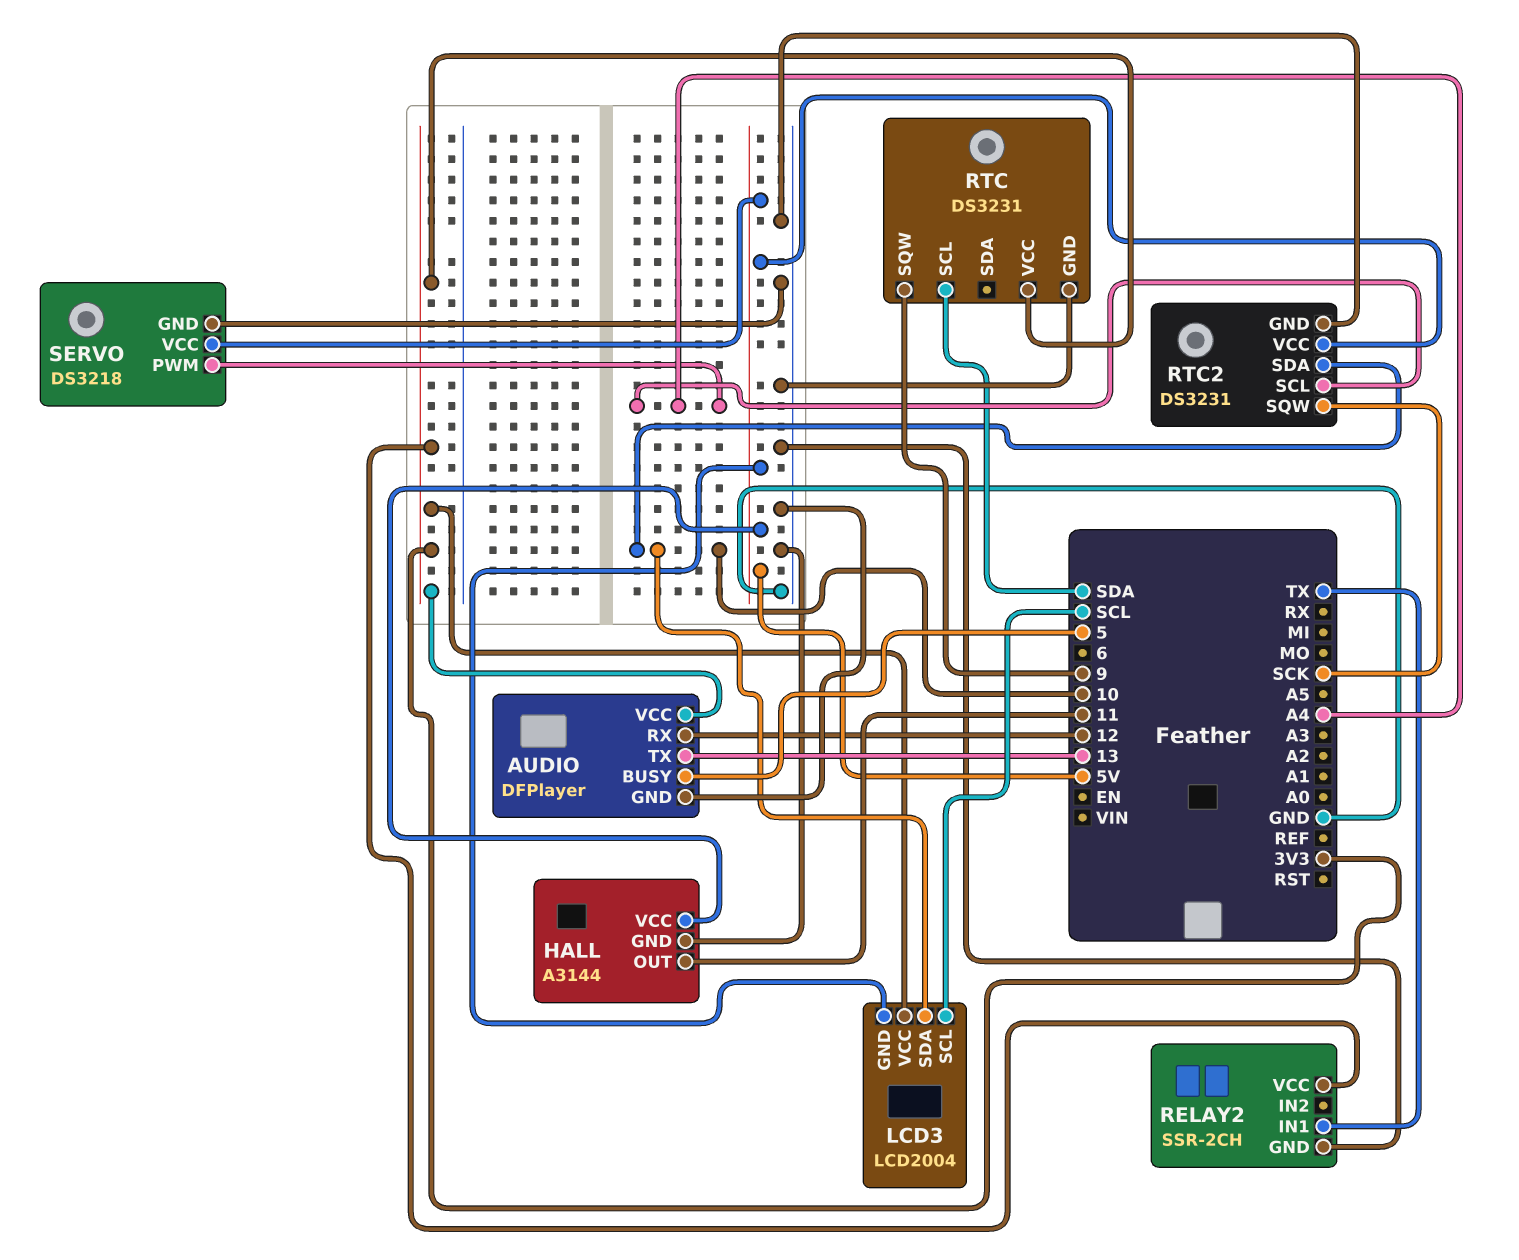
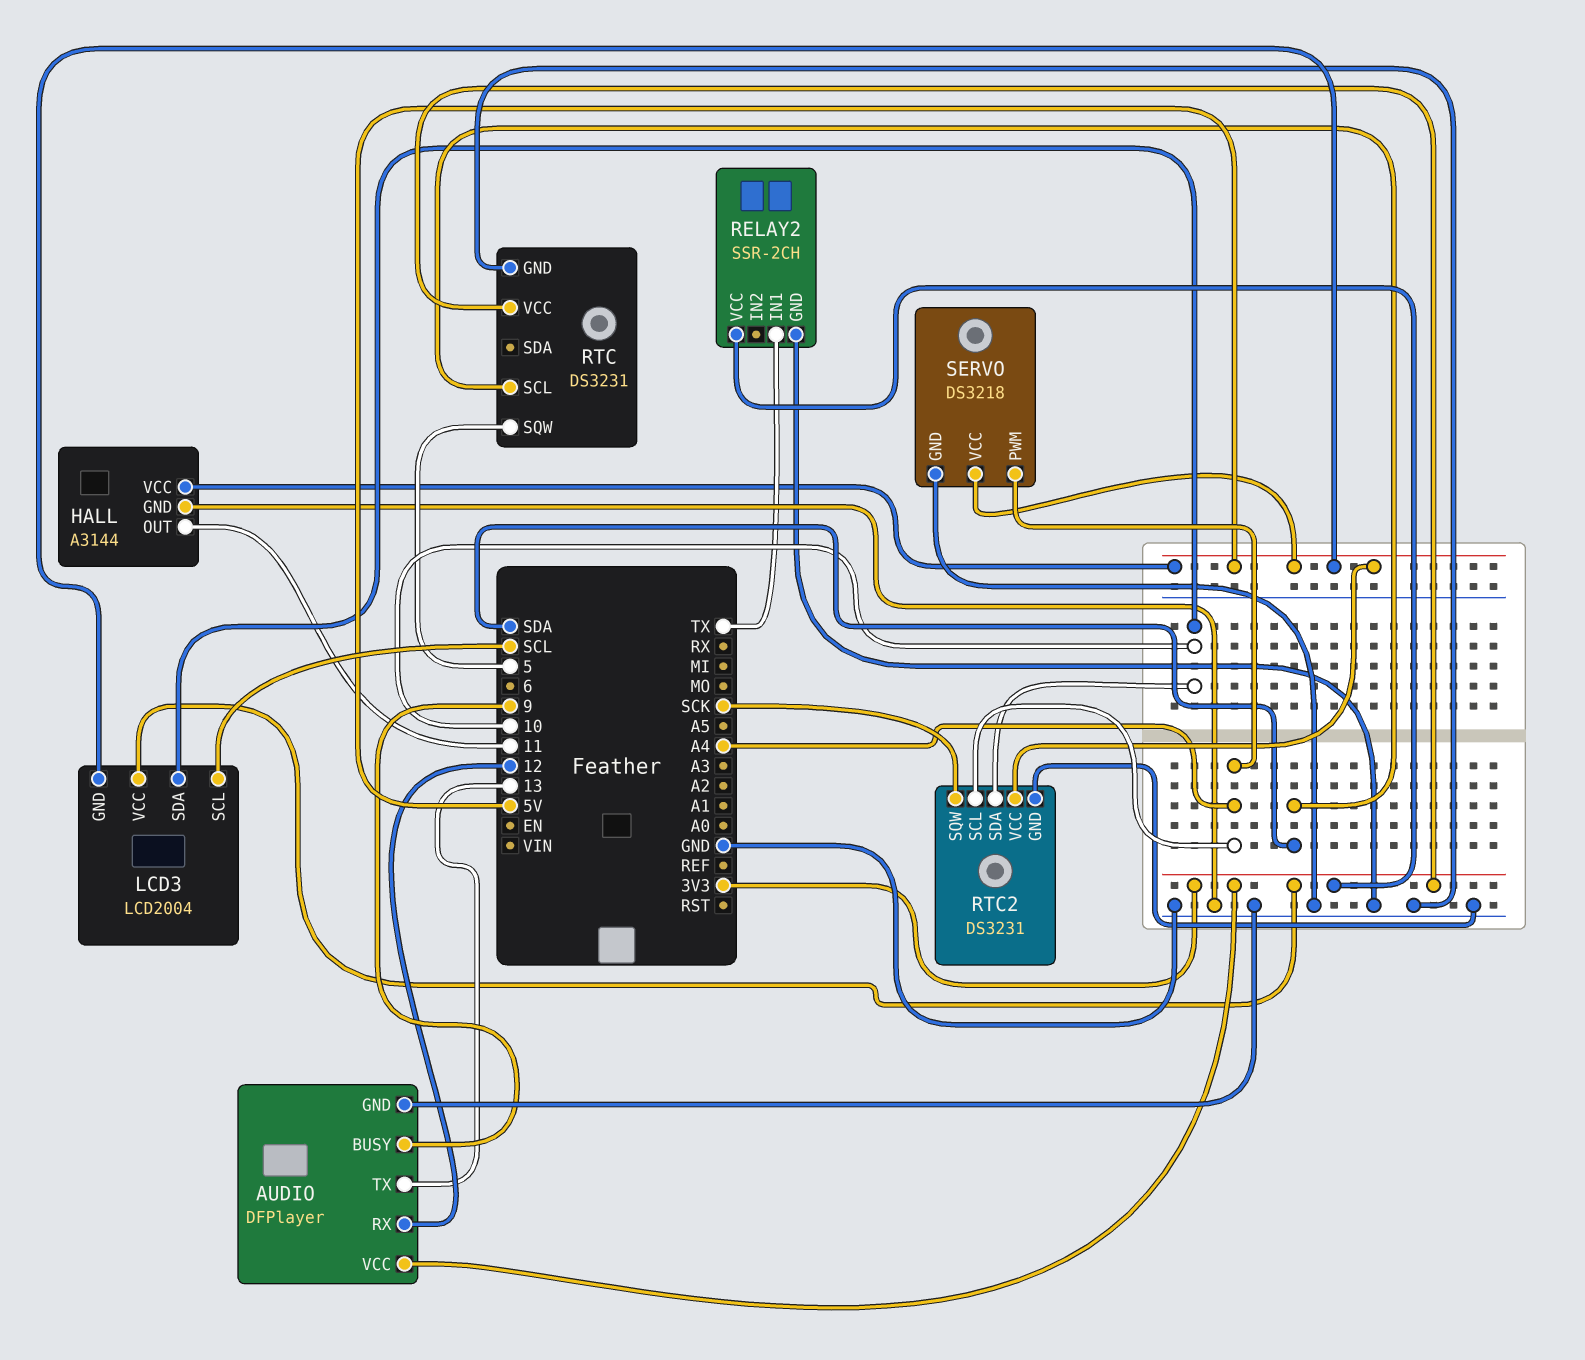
AUDIO pin BUSY: 5 -> 9
RTC pin SQW: 9 -> 5

